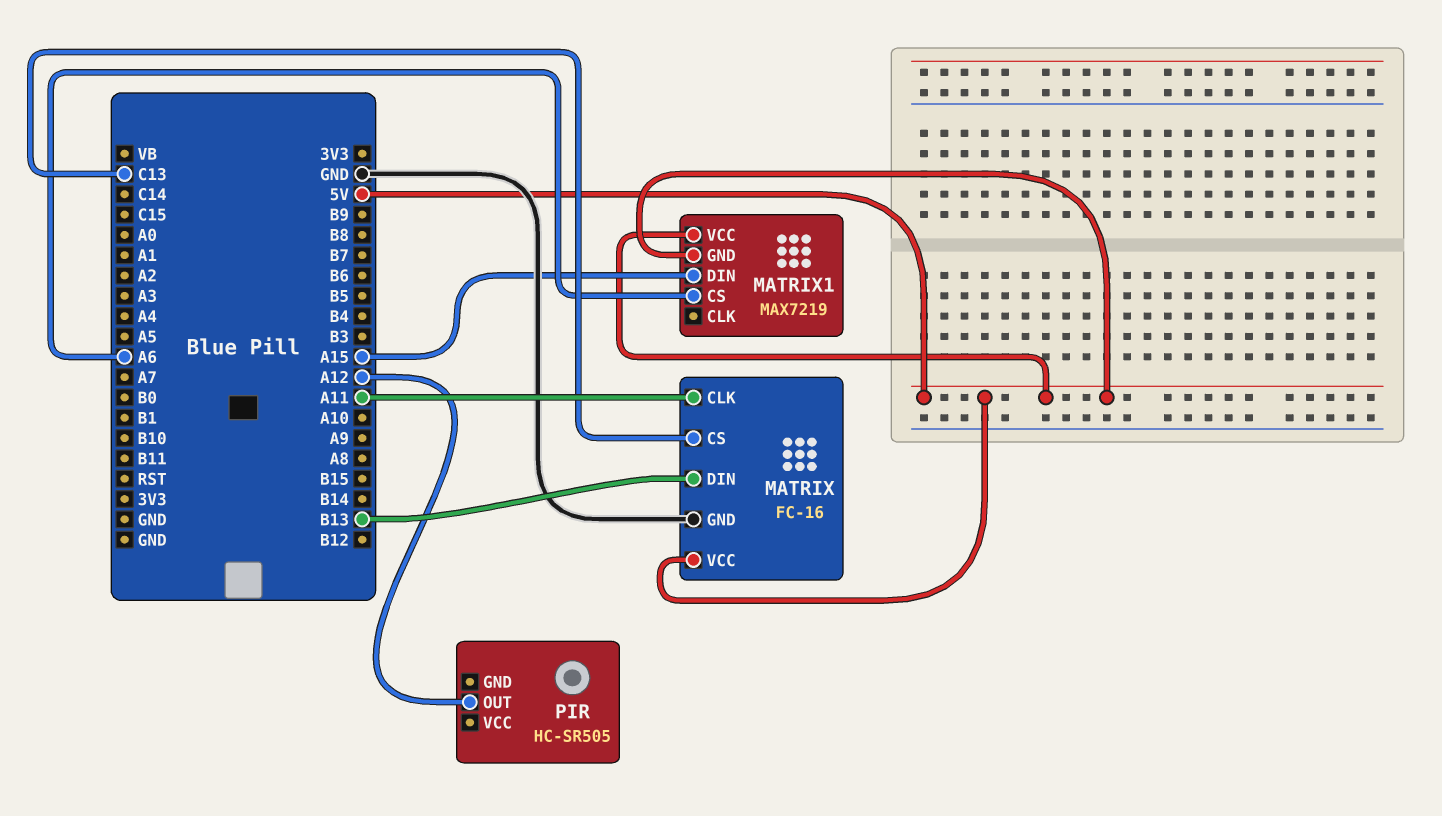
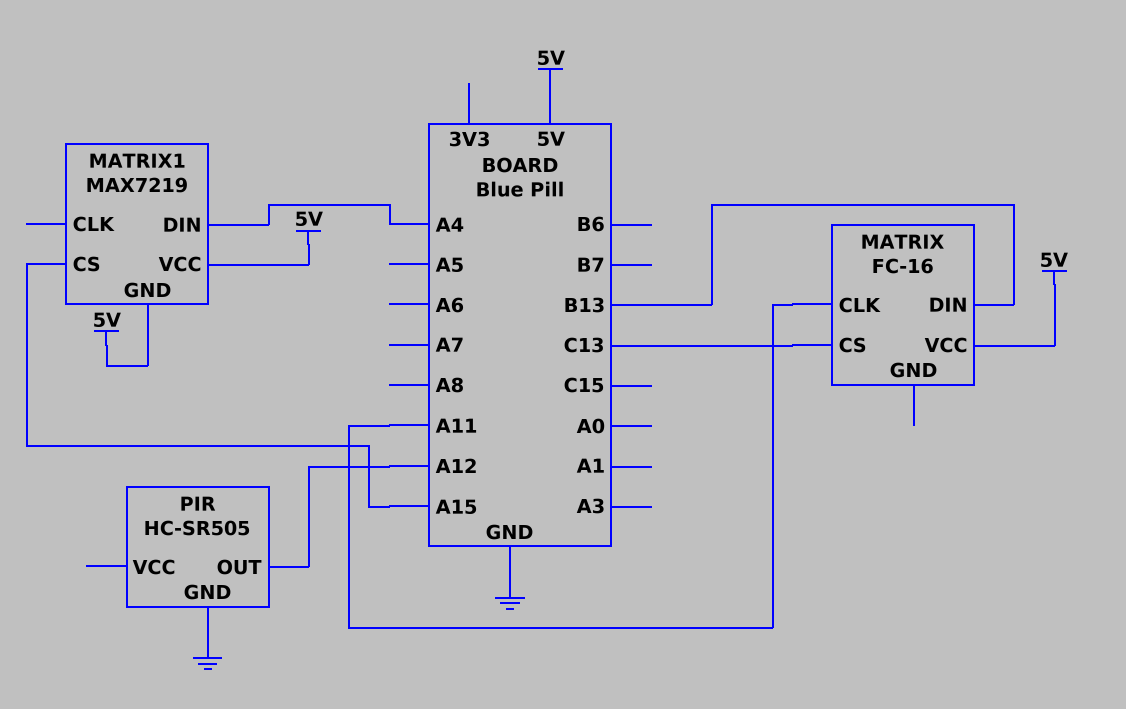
MATRIX pin GND: GND -> none
MATRIX1 pin CS: A6 -> A15
MATRIX1 pin DIN: A15 -> A4
PIR pin GND: none -> GND

